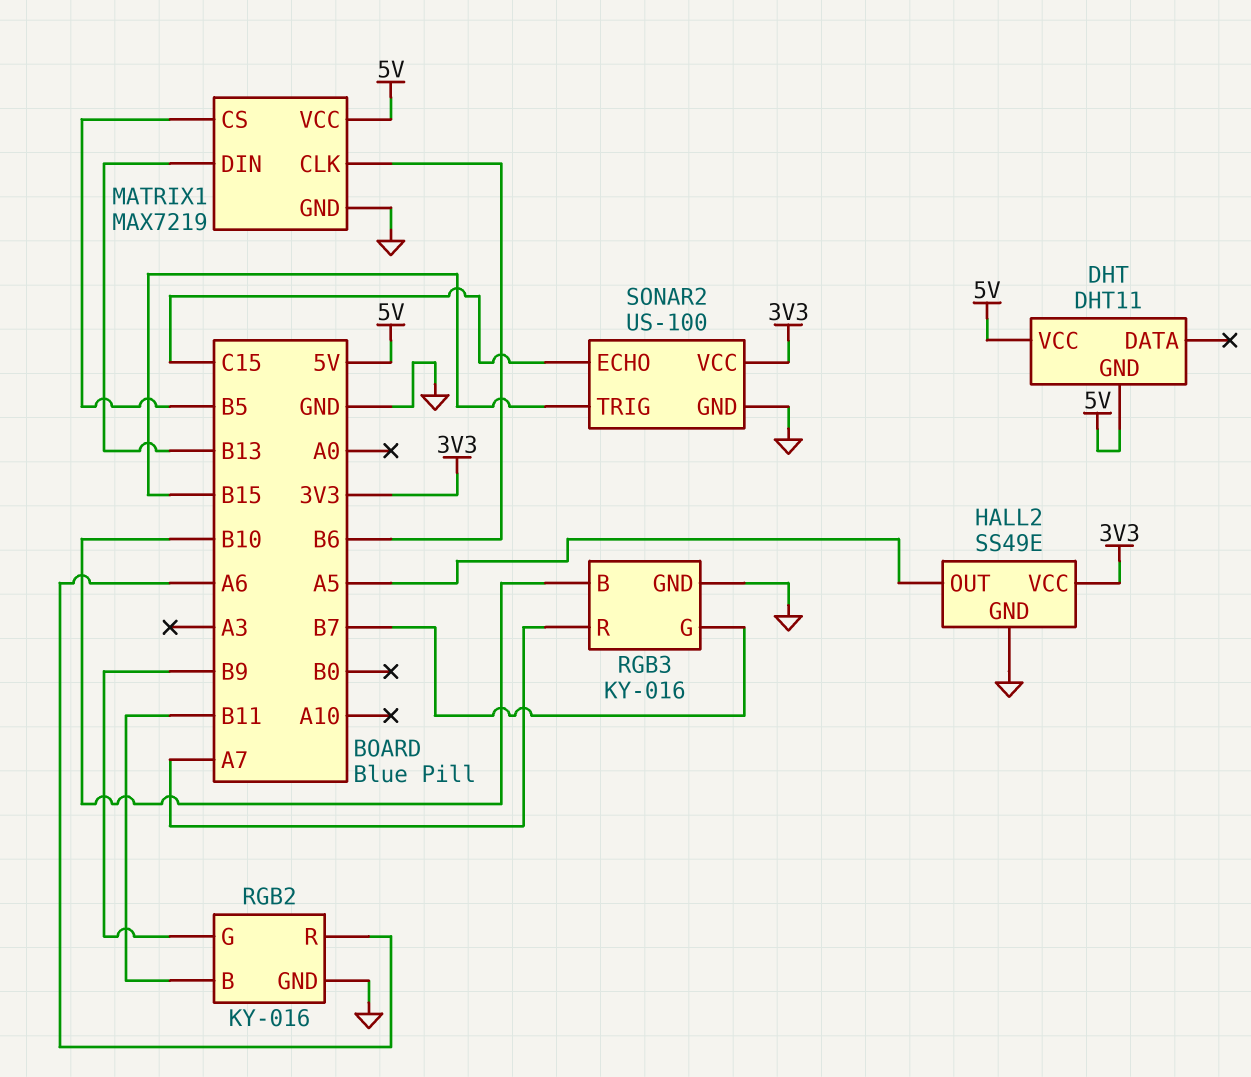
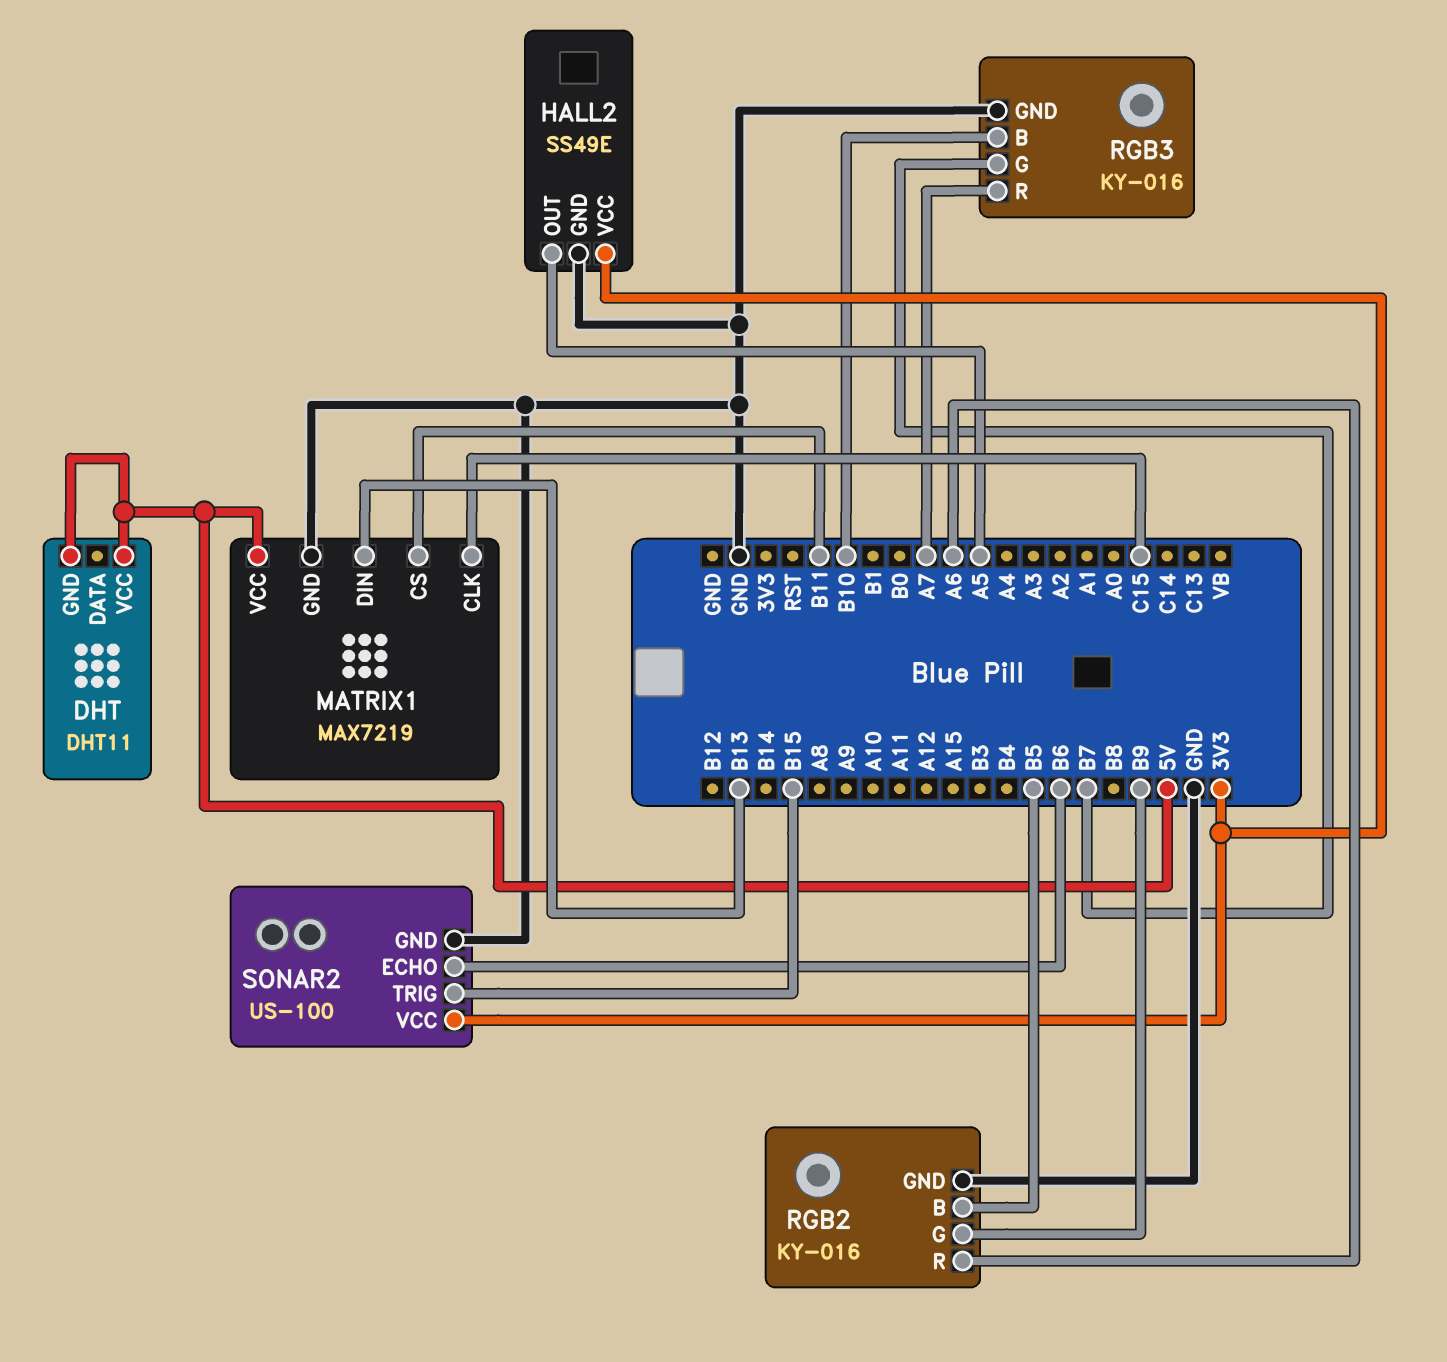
MATRIX1 pin CLK: B6 -> C15
MATRIX1 pin CS: B5 -> B11
RGB2 pin B: B11 -> B5
SONAR2 pin ECHO: C15 -> B6

